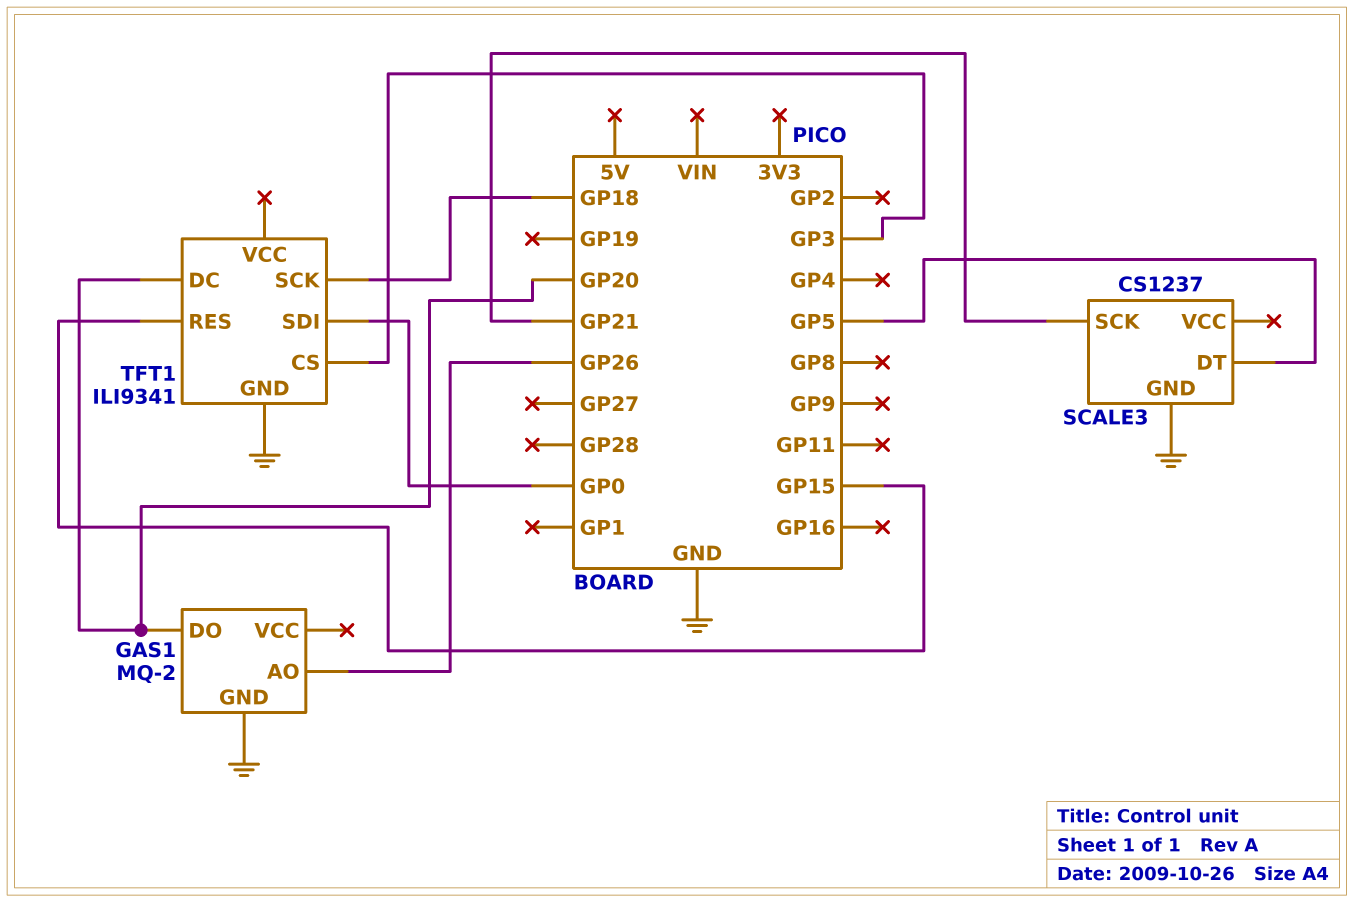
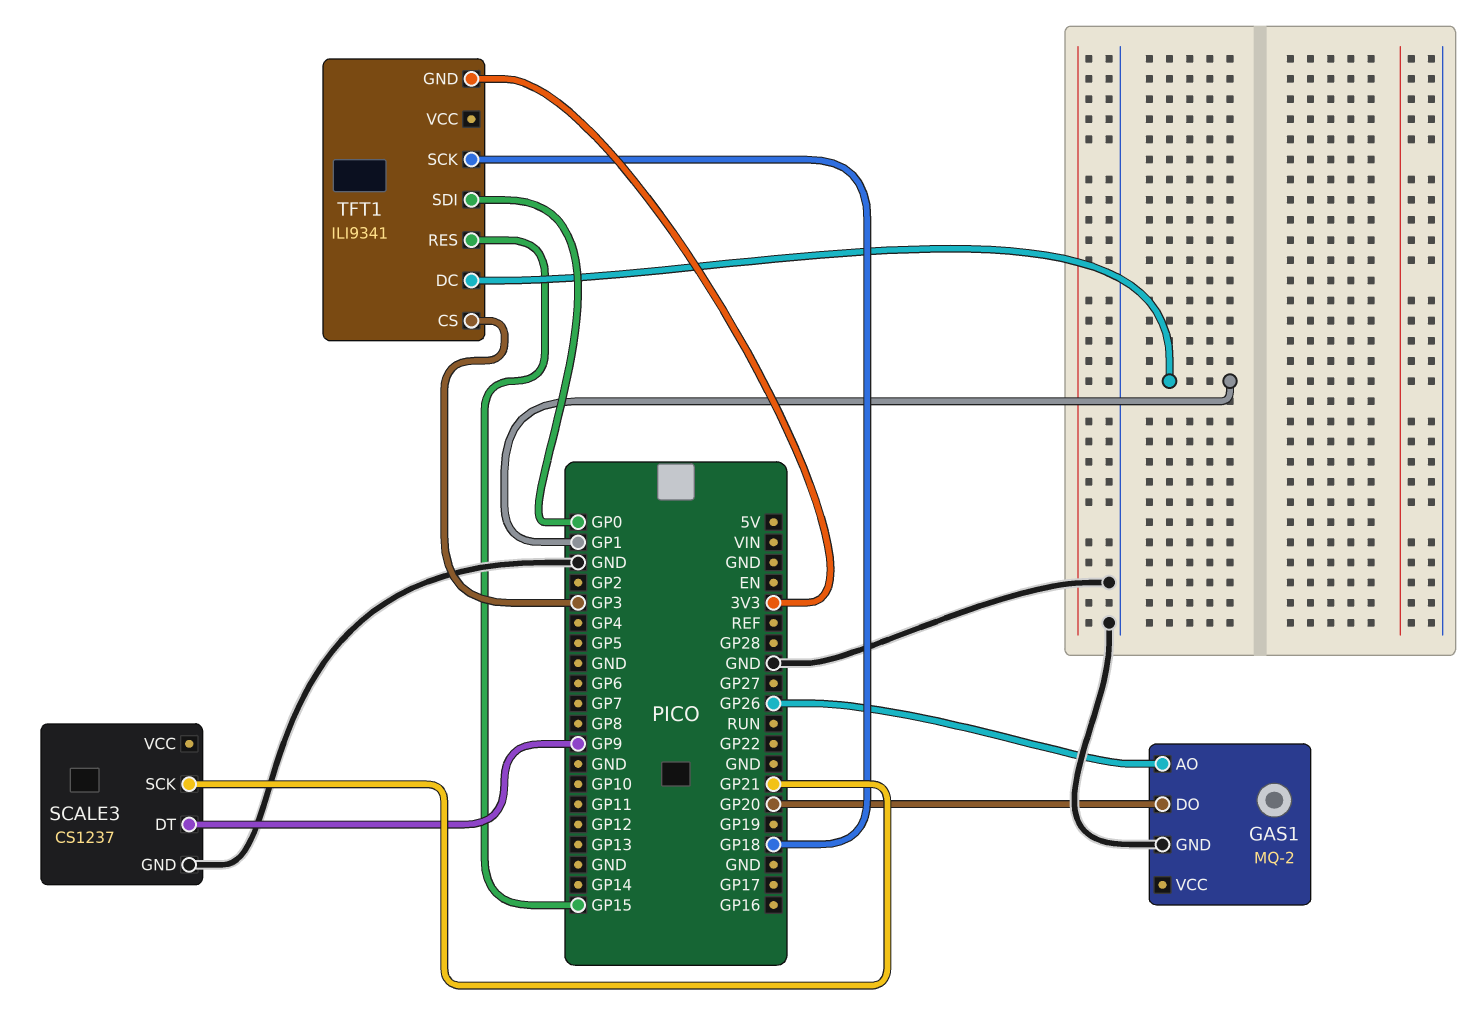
SCALE3 pin DT: GP5 -> GP9
TFT1 pin DC: GP20 -> GP1
TFT1 pin GND: GND -> 3V3

